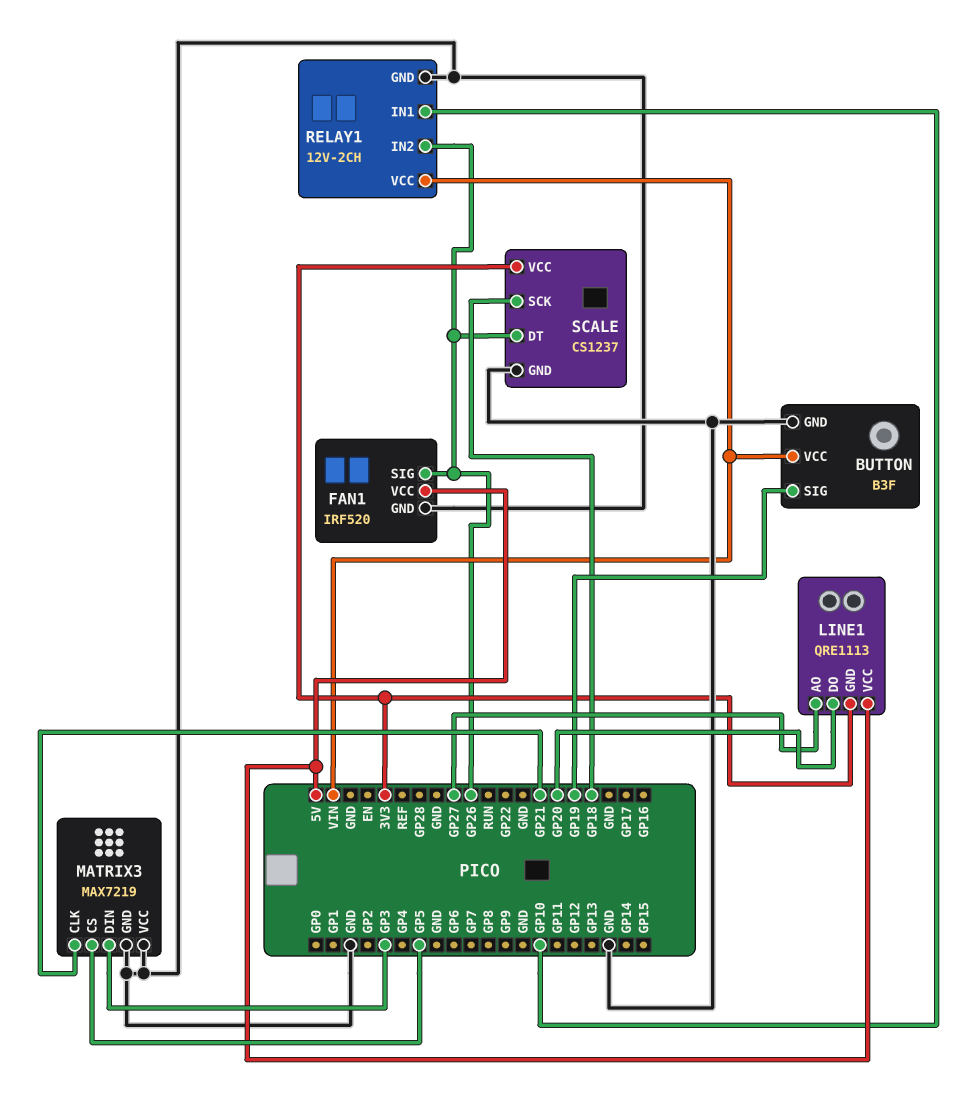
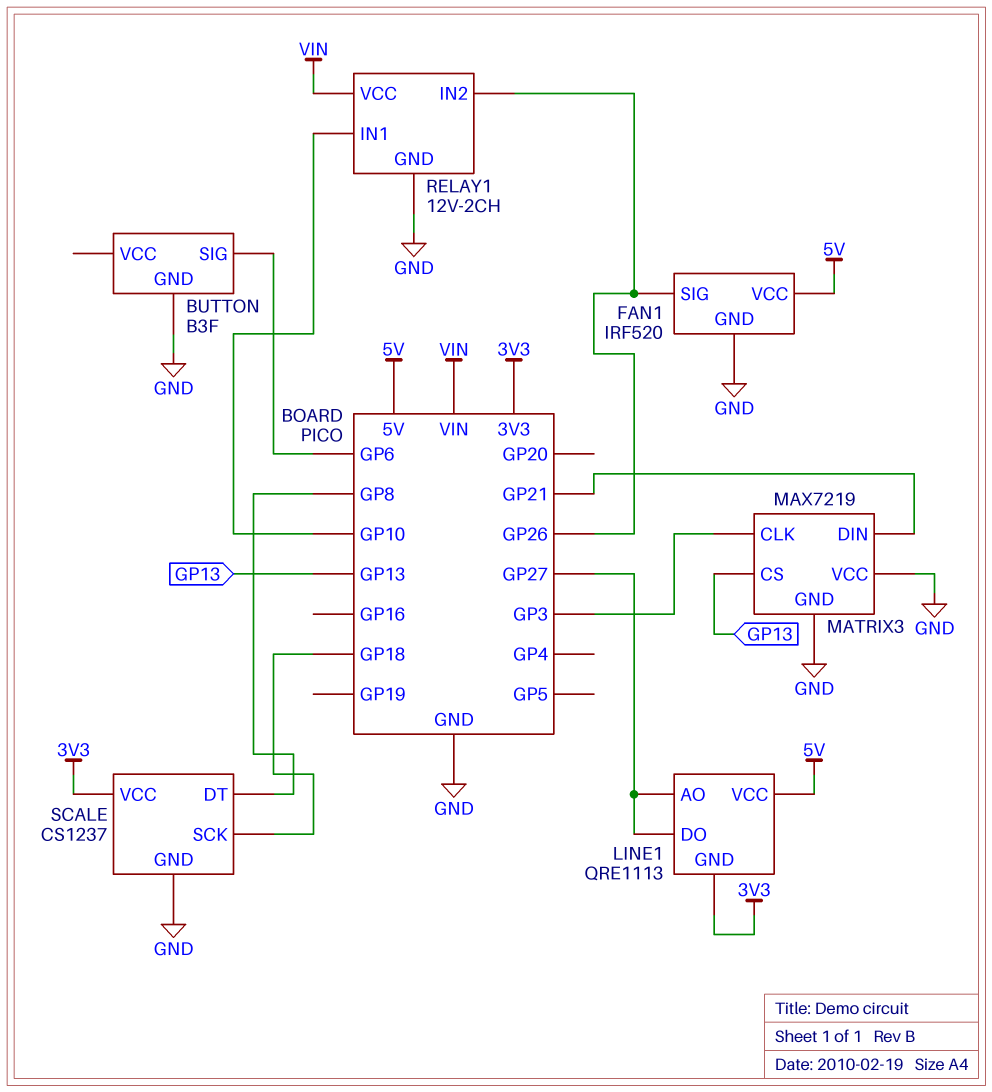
BUTTON pin SIG: GP19 -> GP6
BUTTON pin VCC: VIN -> none
LINE1 pin DO: GP20 -> GP27
MATRIX3 pin CLK: GP21 -> GP3
MATRIX3 pin CS: GP5 -> GP13
MATRIX3 pin DIN: GP3 -> GP21
SCALE pin DT: GP26 -> GP8

